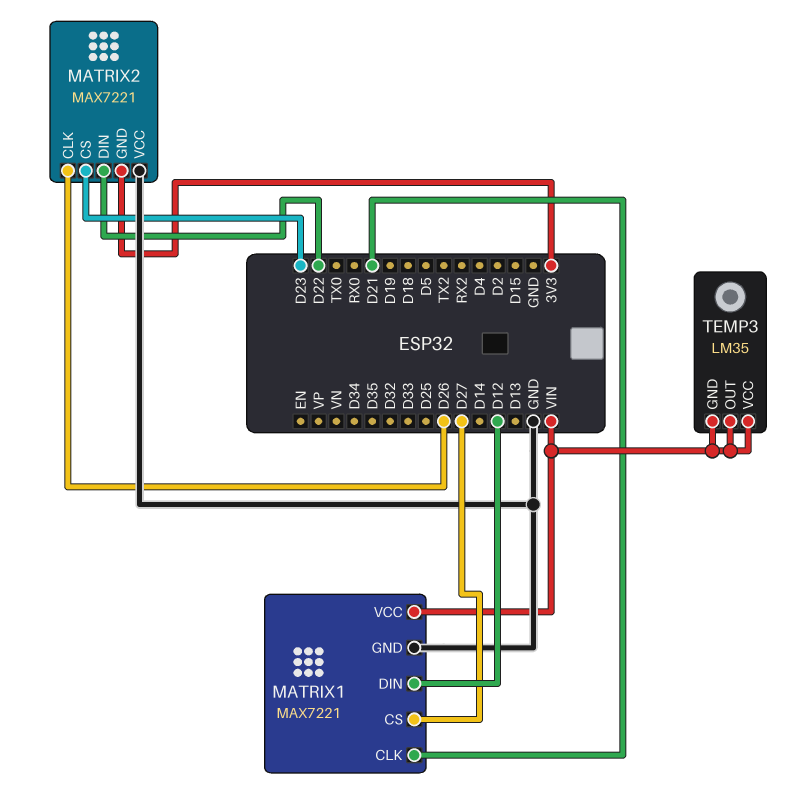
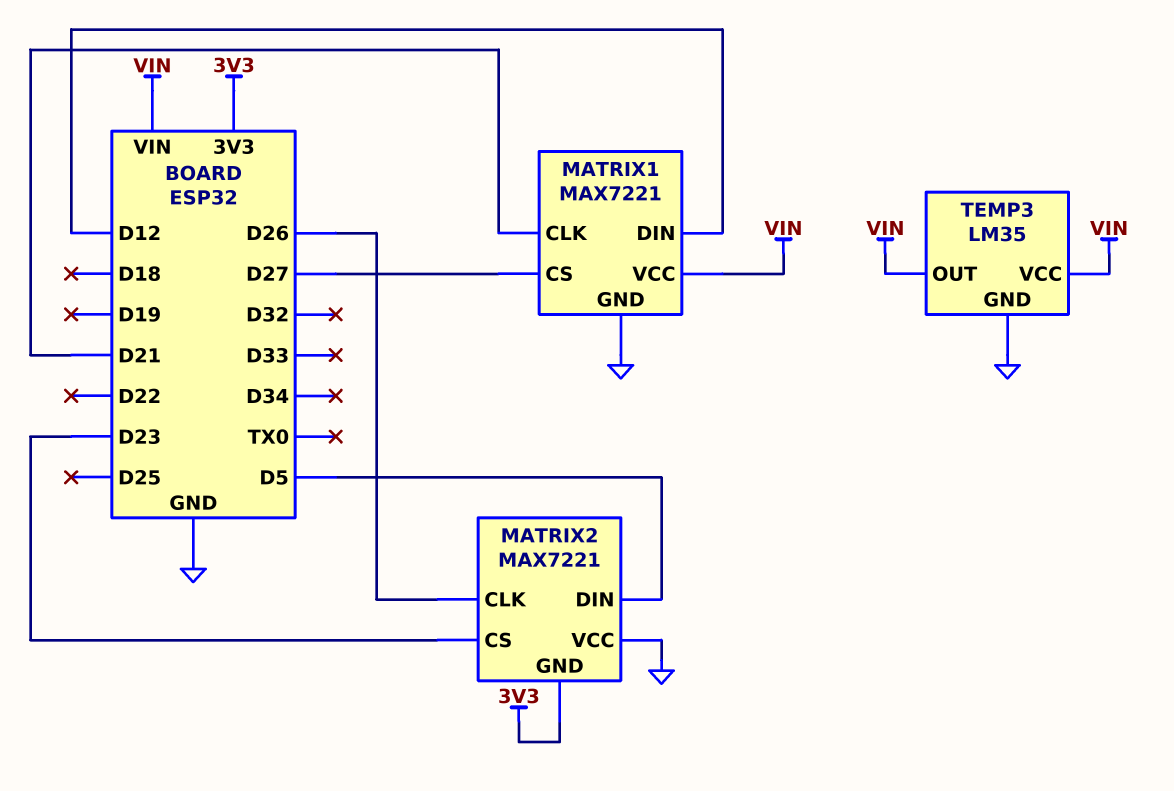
MATRIX2 pin DIN: D22 -> D5
TEMP3 pin GND: VIN -> GND

